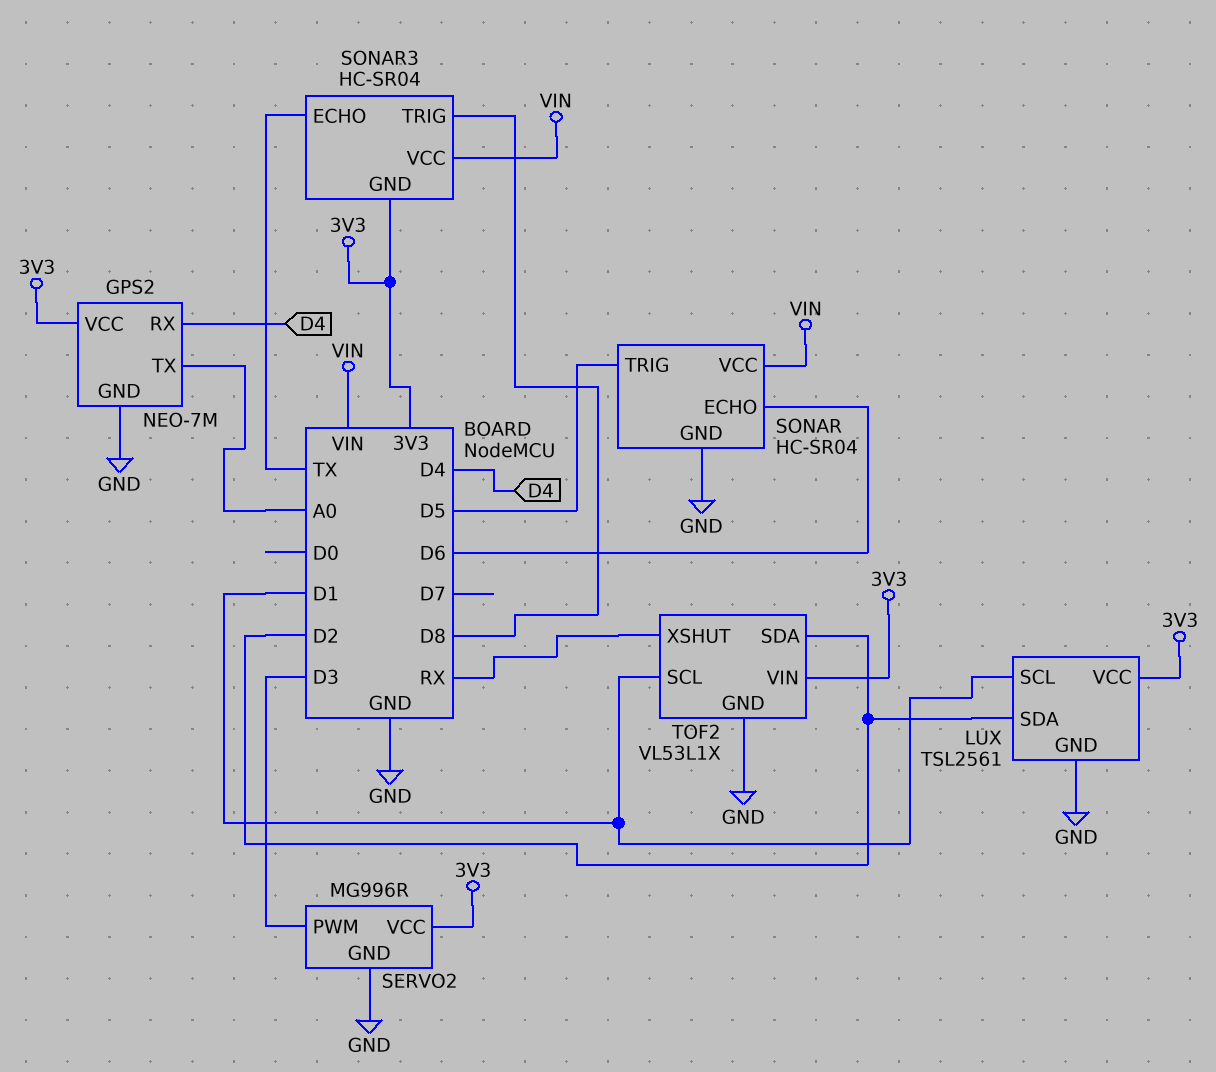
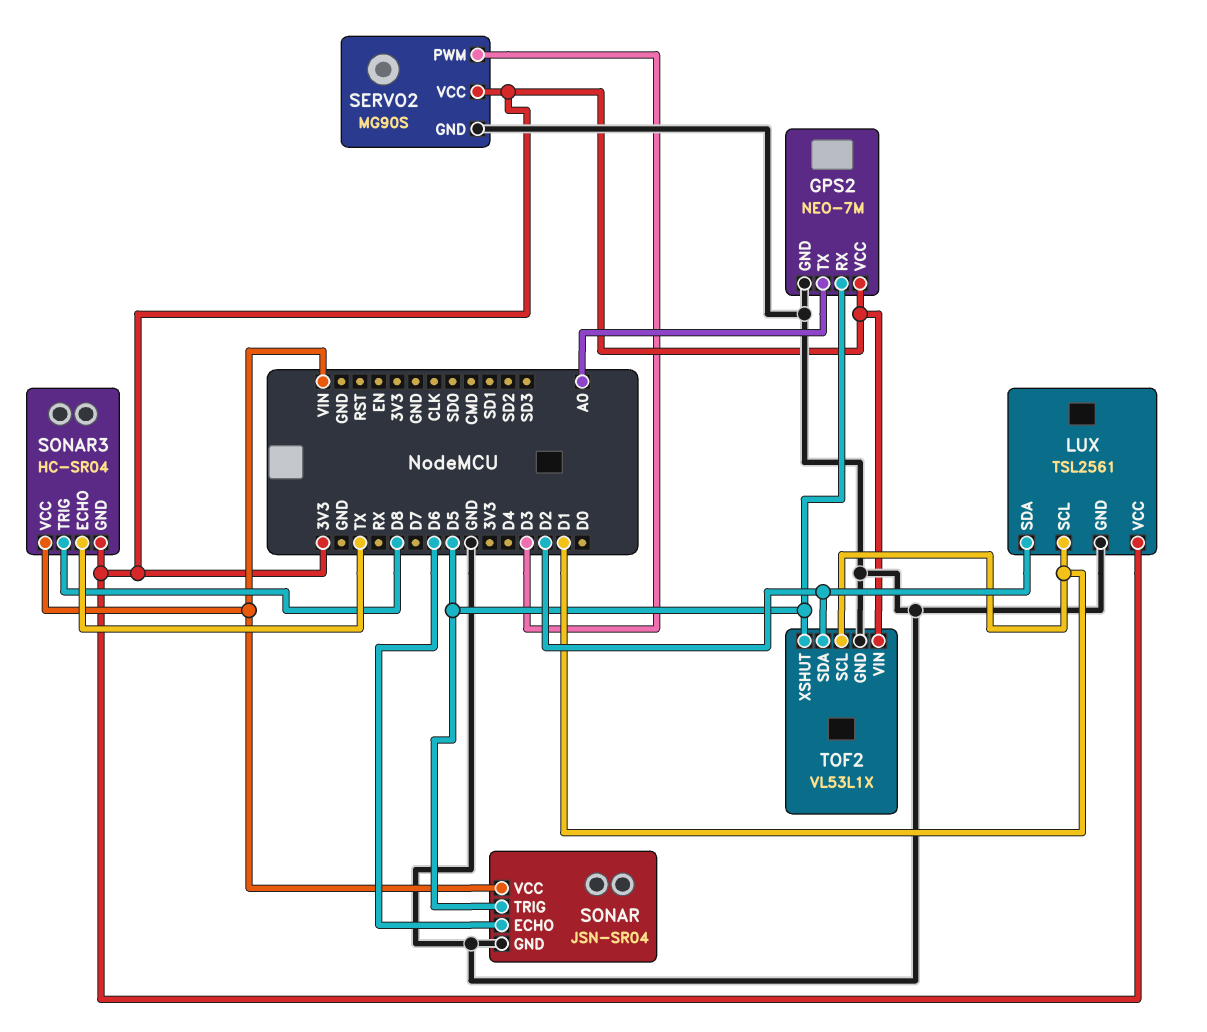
GPS2 pin RX: D4 -> D5
SERVO2: MG996R -> MG90S
SONAR: HC-SR04 -> JSN-SR04
TOF2 pin XSHUT: RX -> D5

